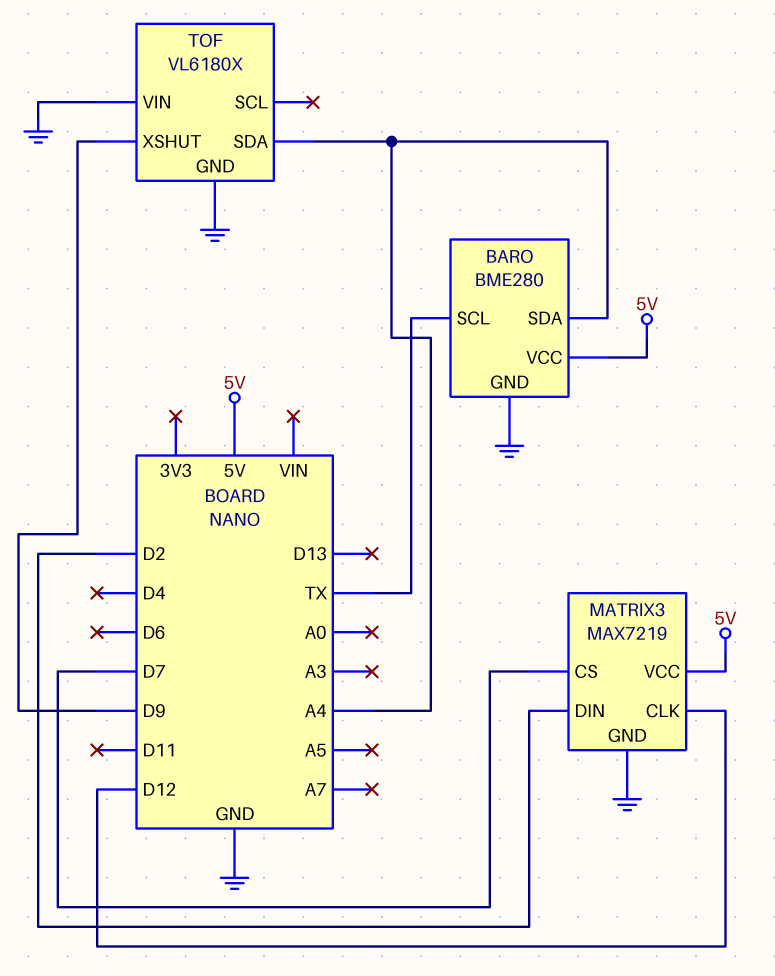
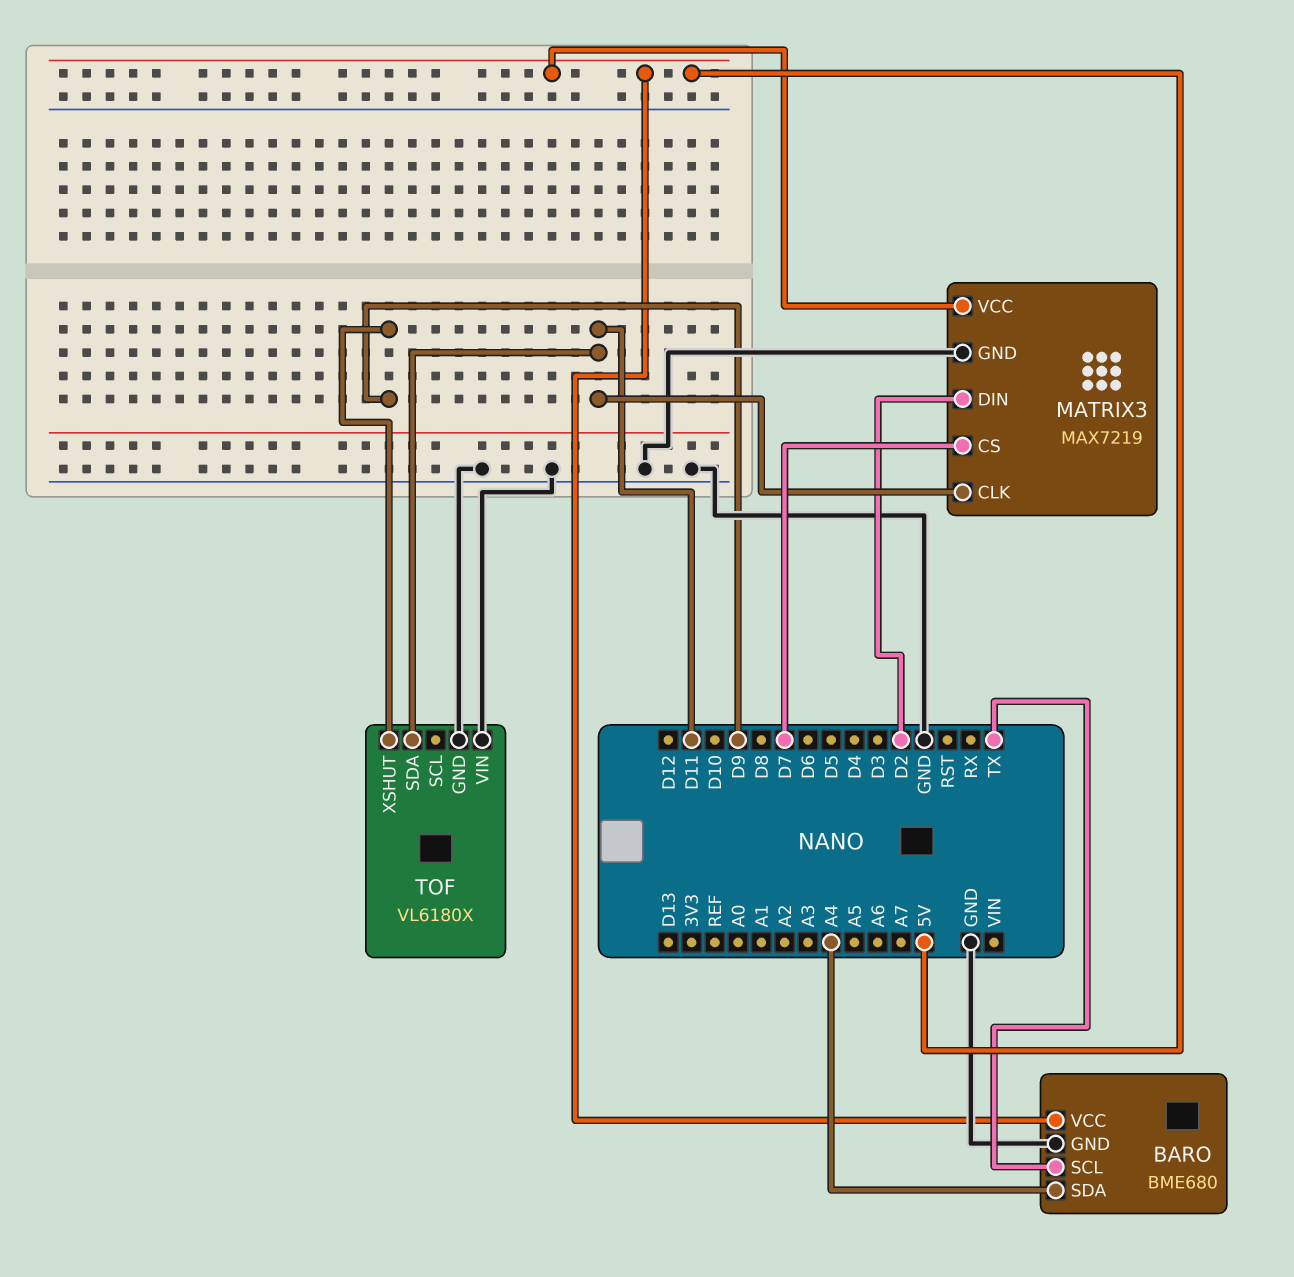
BARO: BME280 -> BME680
MATRIX3 pin CLK: D12 -> D11
TOF pin SDA: A4 -> D11

